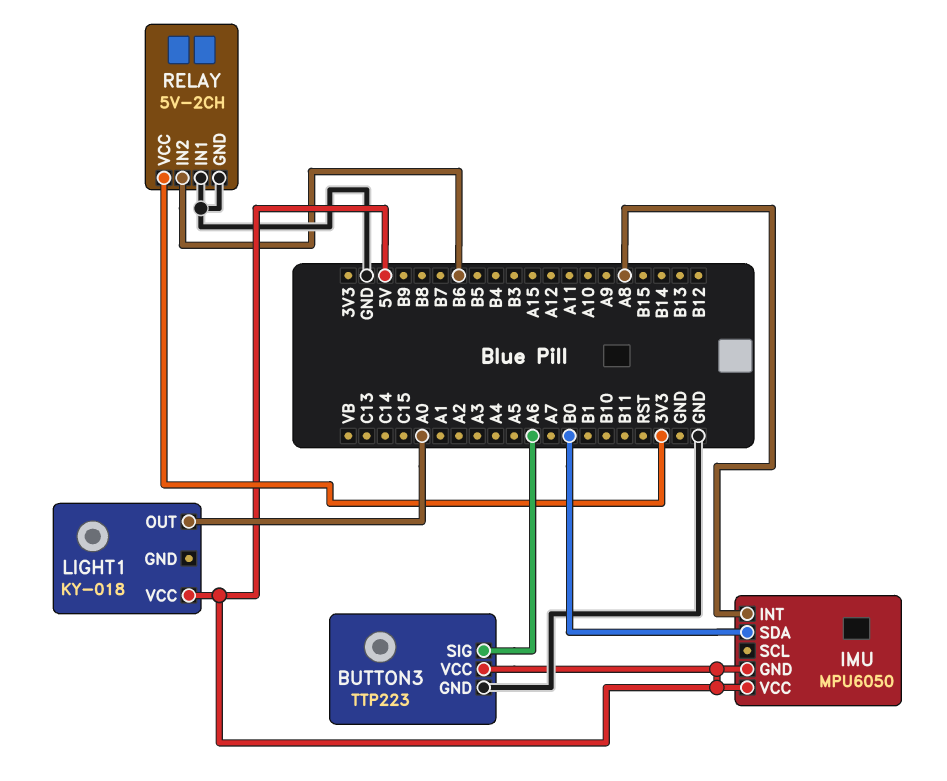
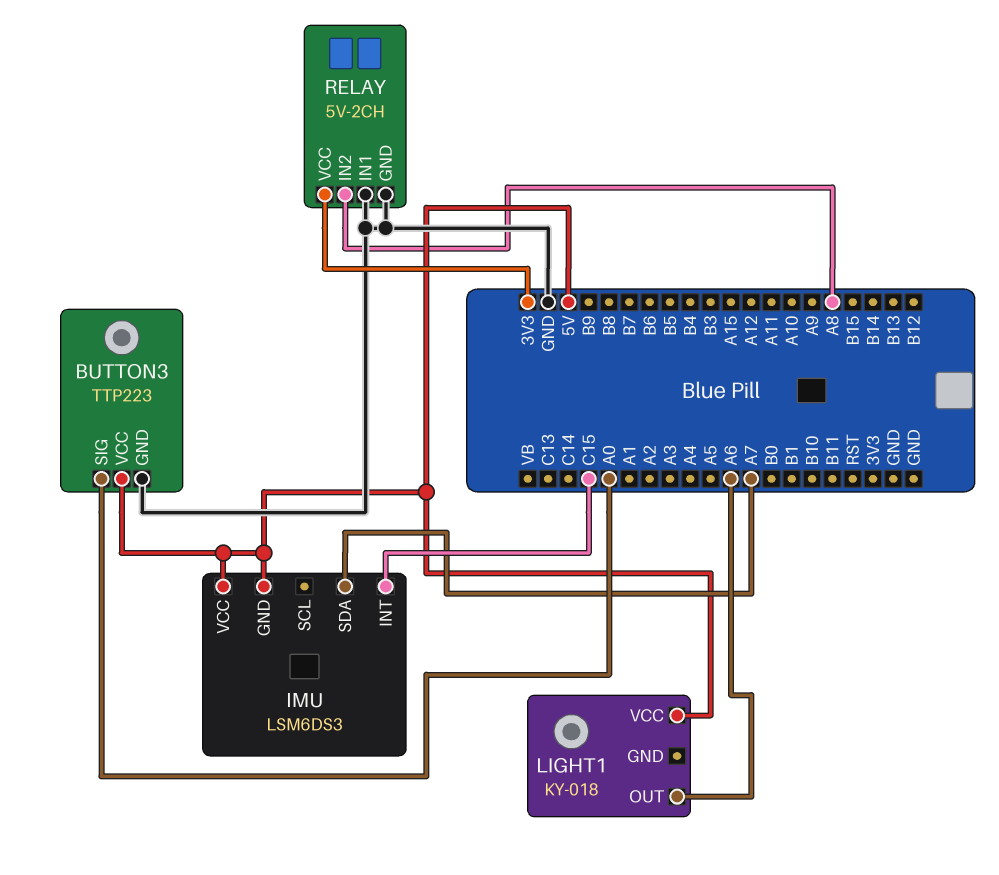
BUTTON3 pin SIG: A6 -> A0
IMU: MPU6050 -> LSM6DS3
IMU pin INT: A8 -> C15
IMU pin SDA: B0 -> A7
LIGHT1 pin OUT: A0 -> A6
RELAY pin IN2: B6 -> A8

